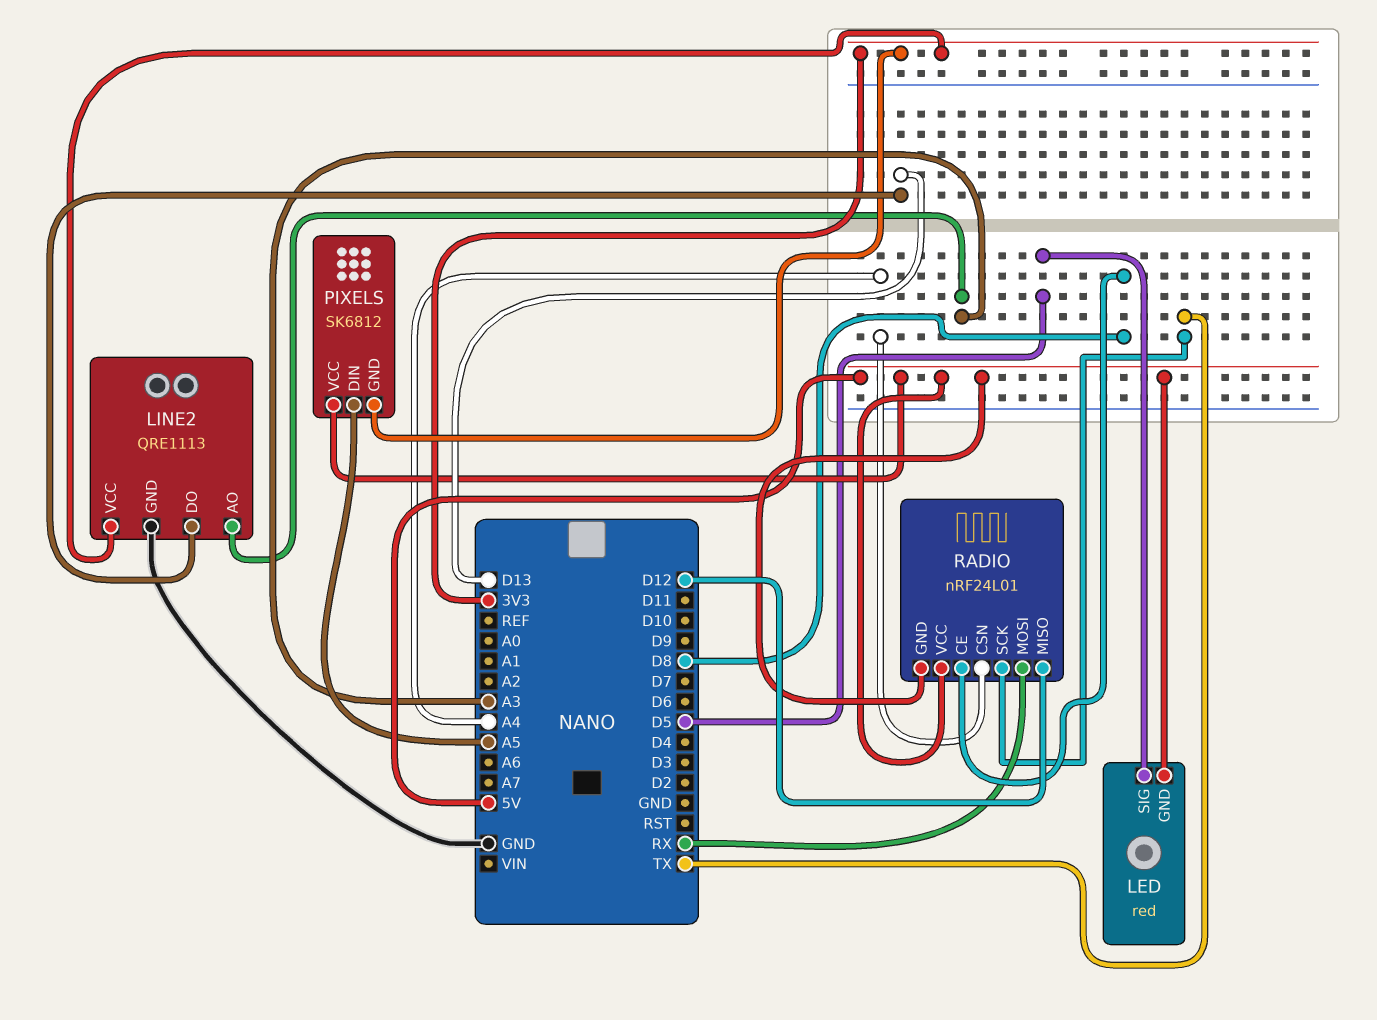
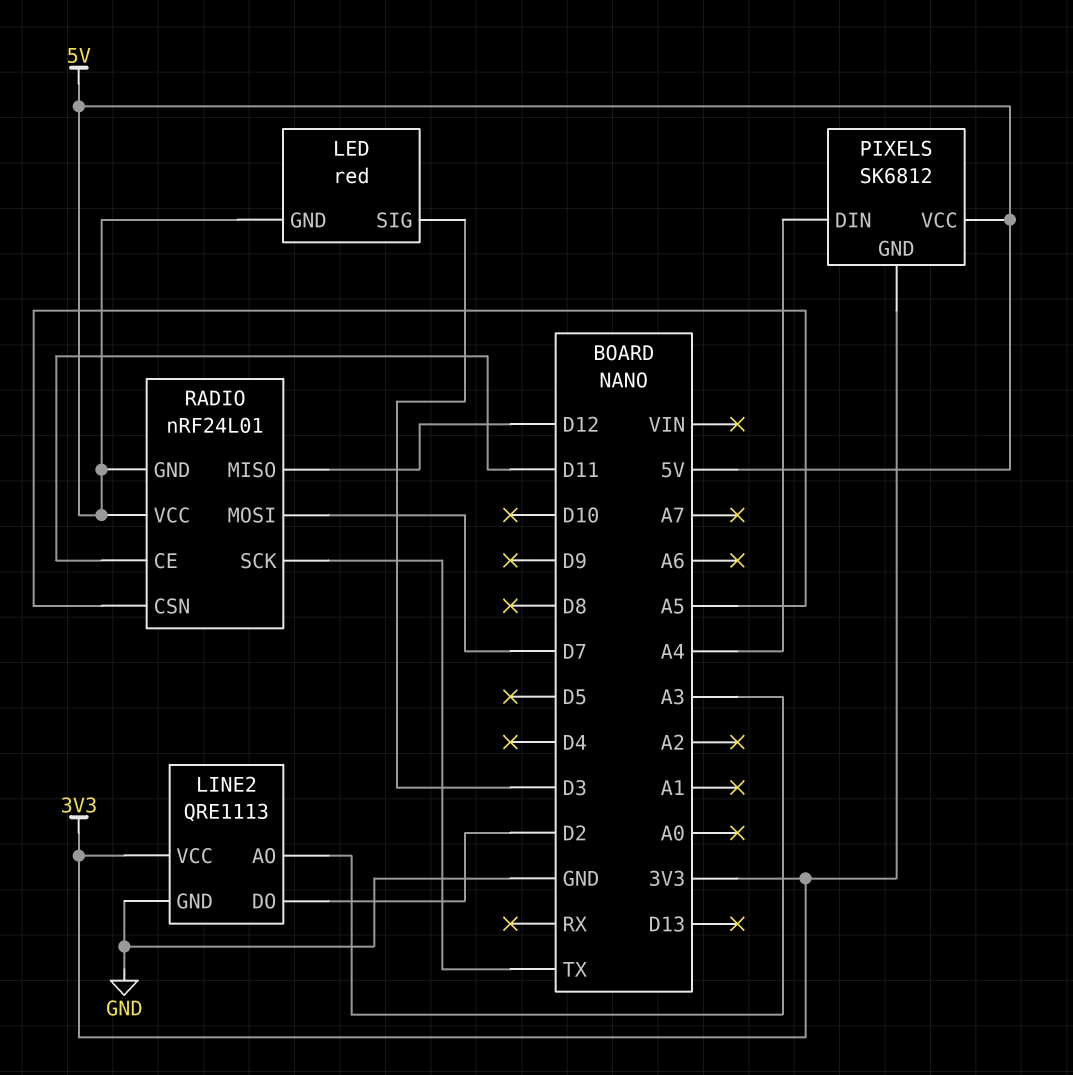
LED pin SIG: D5 -> D3
LINE2 pin DO: D13 -> D2
PIXELS pin DIN: A5 -> A4
RADIO pin CE: D8 -> D11
RADIO pin CSN: A4 -> A5
RADIO pin MOSI: RX -> D7

